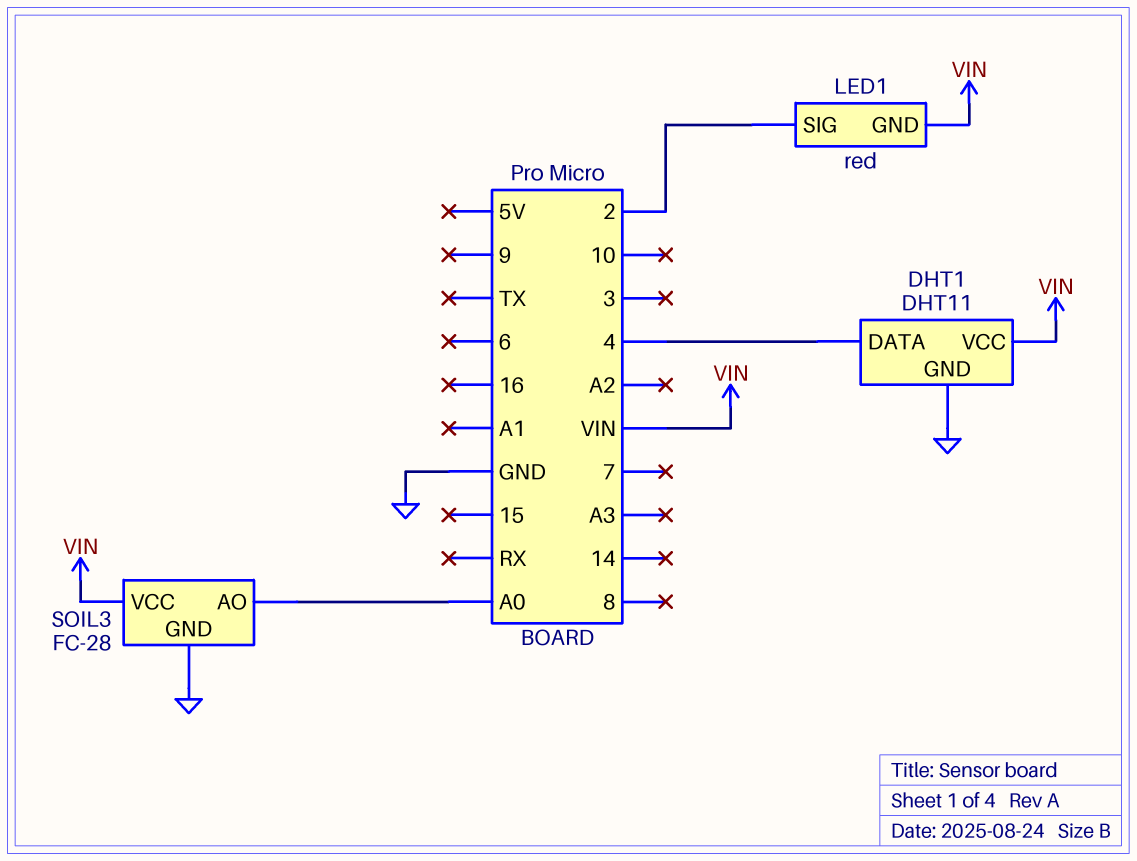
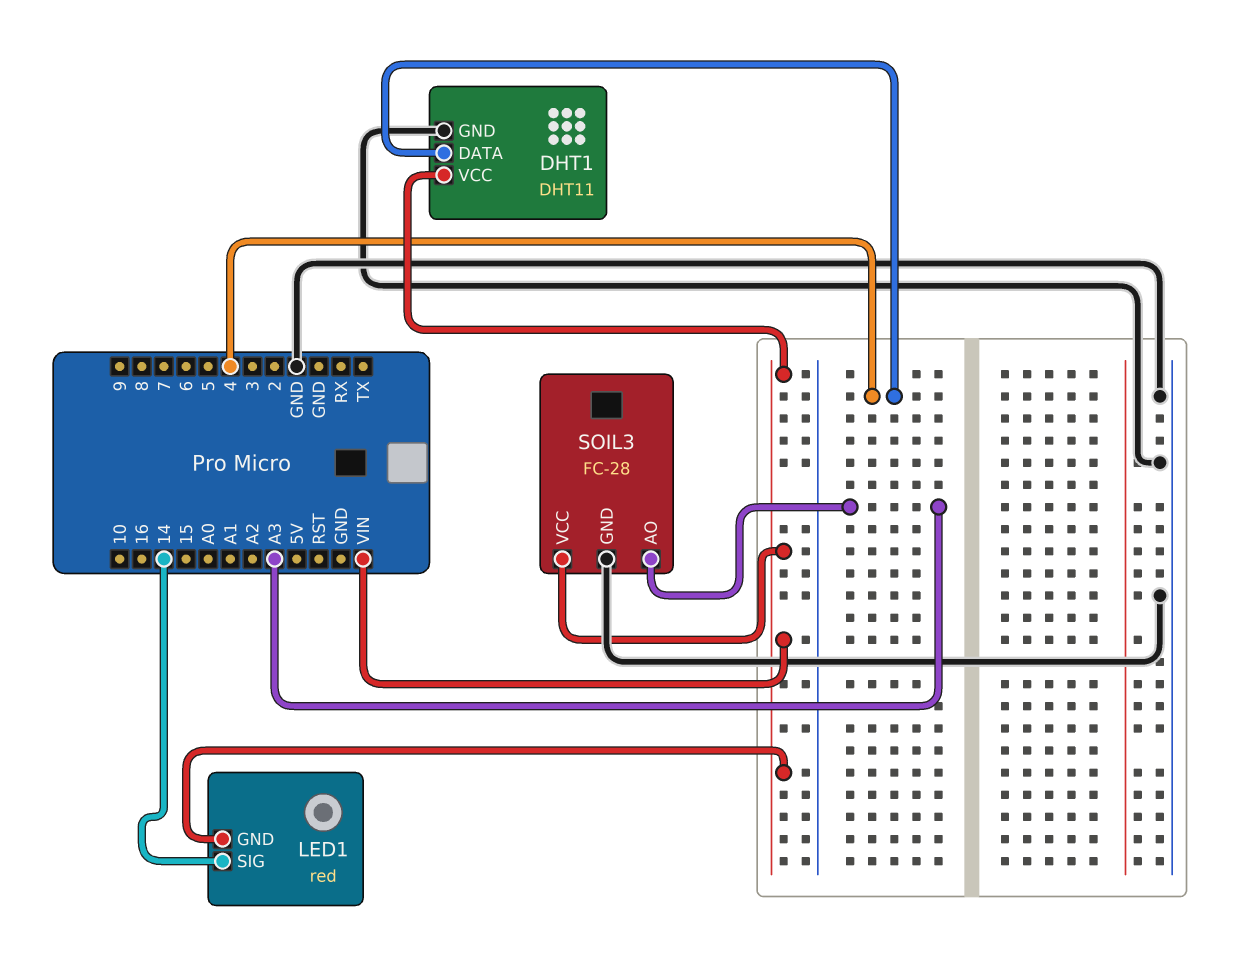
LED1 pin SIG: 2 -> 14
SOIL3 pin AO: A0 -> A3

